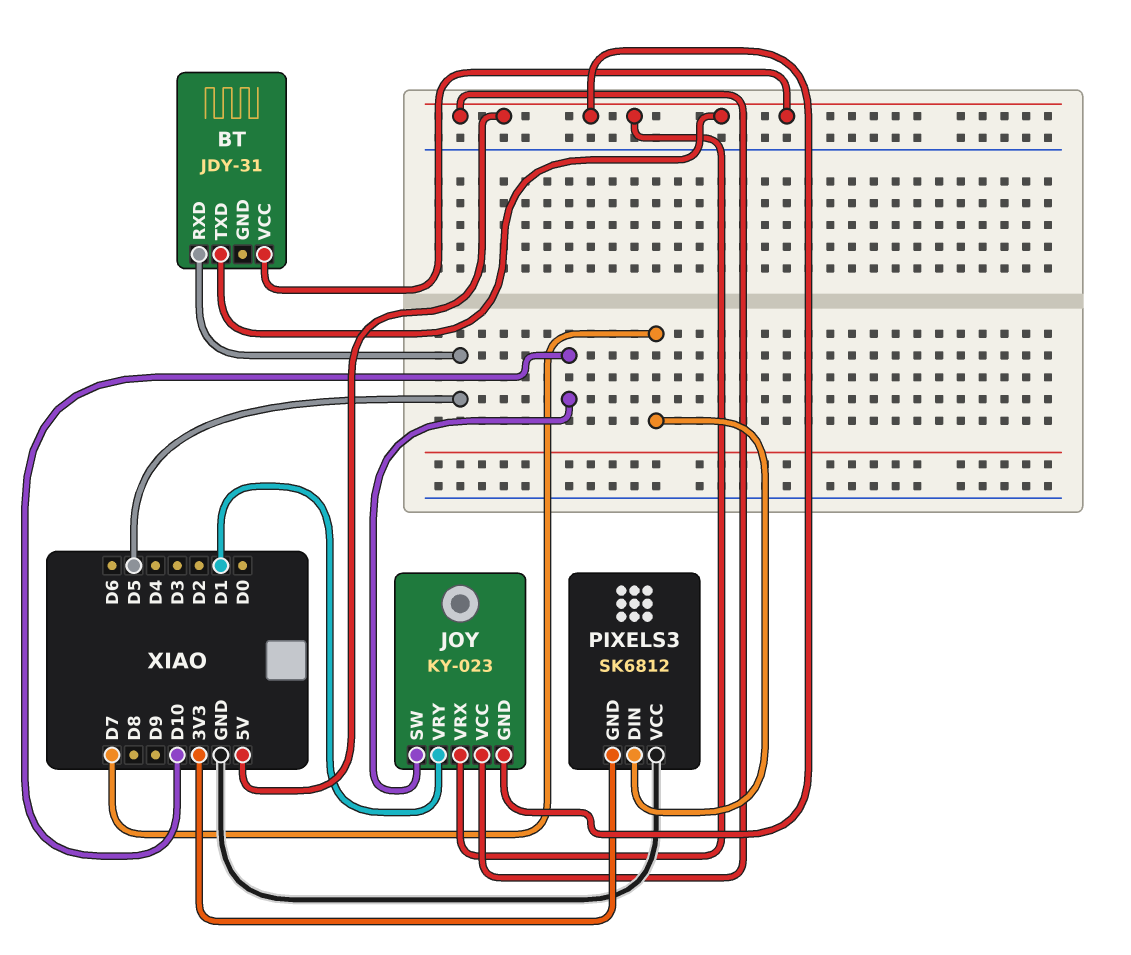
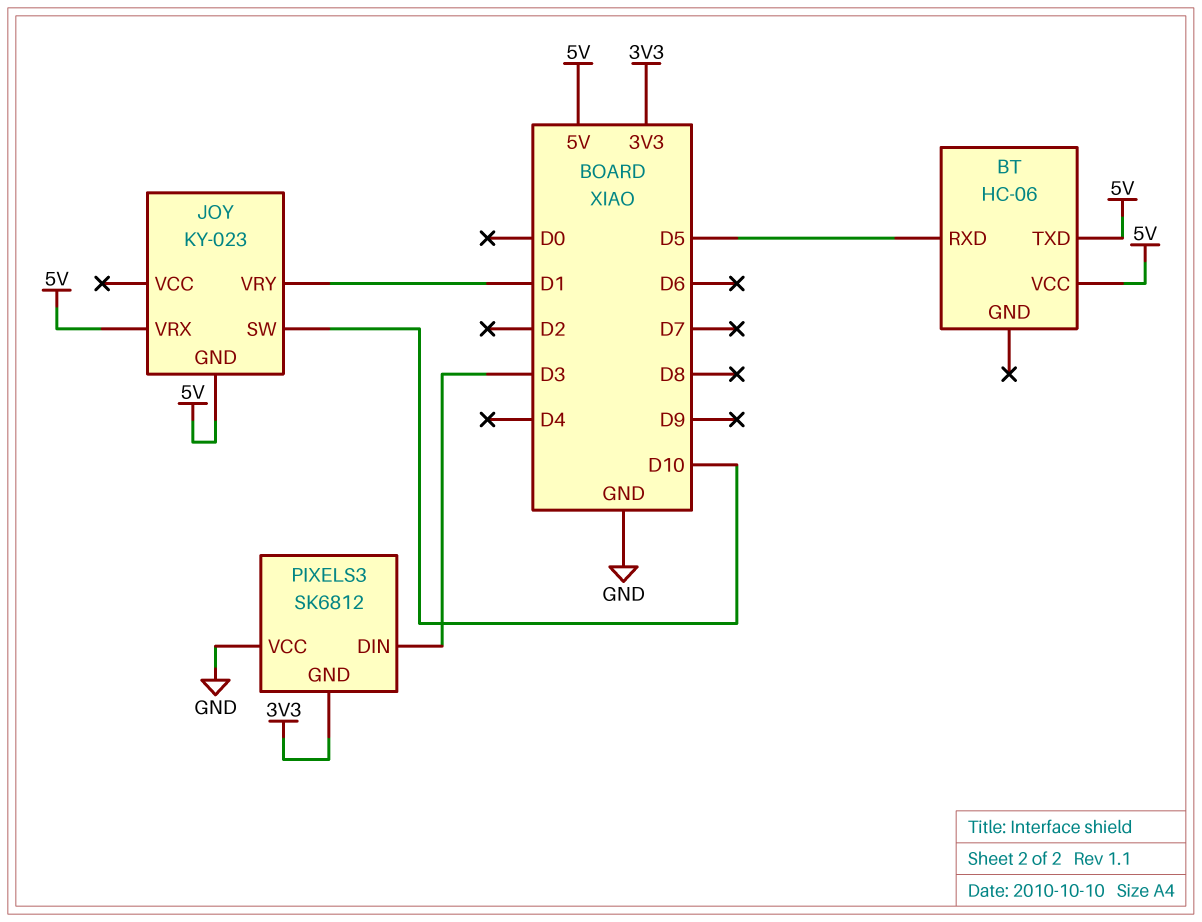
BT: JDY-31 -> HC-06
JOY pin VCC: 5V -> none
PIXELS3 pin DIN: D7 -> D3

